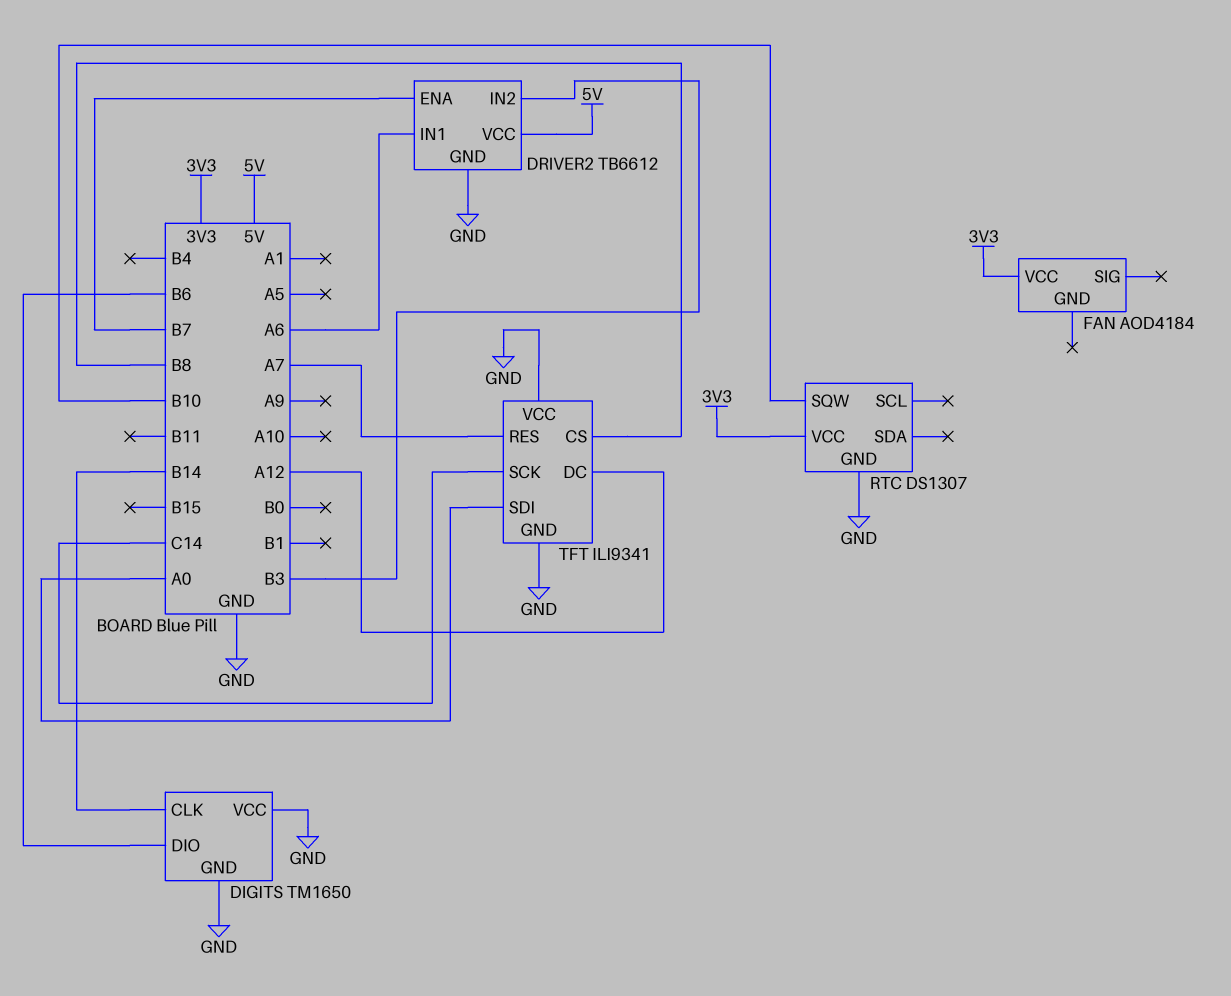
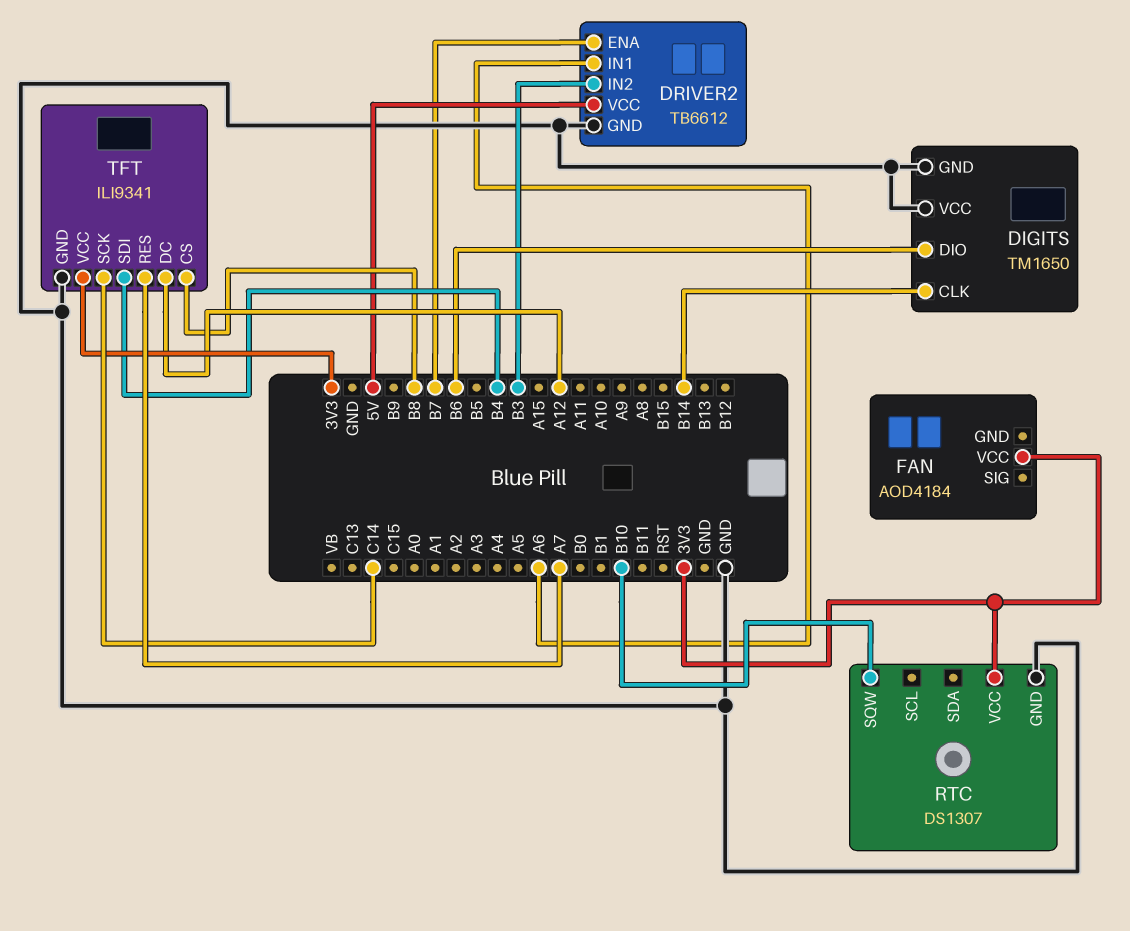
TFT pin SDI: A0 -> B4
TFT pin VCC: GND -> 3V3

